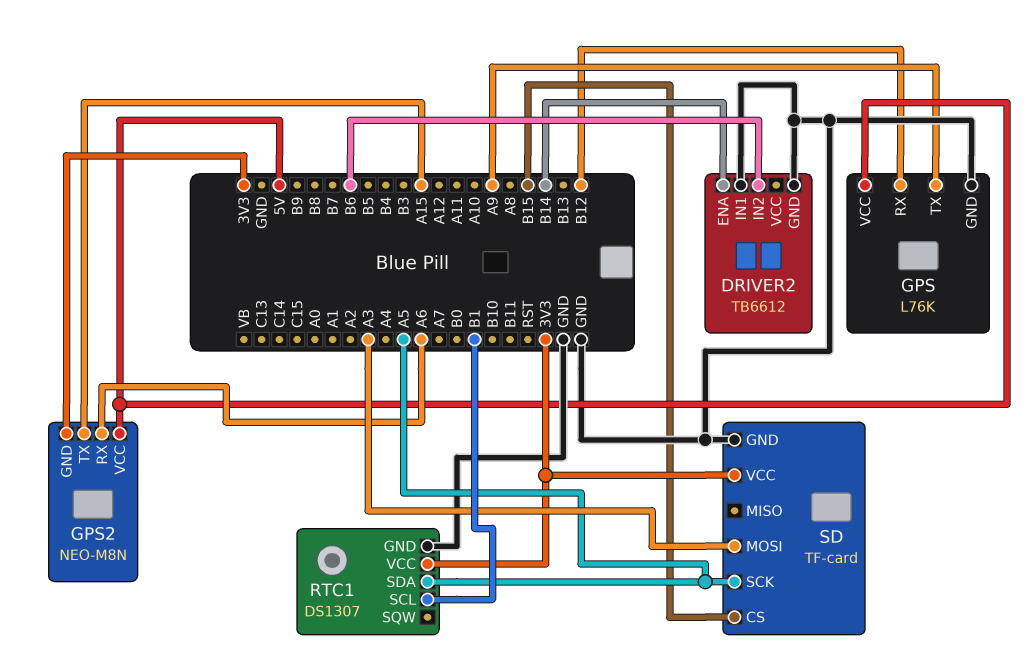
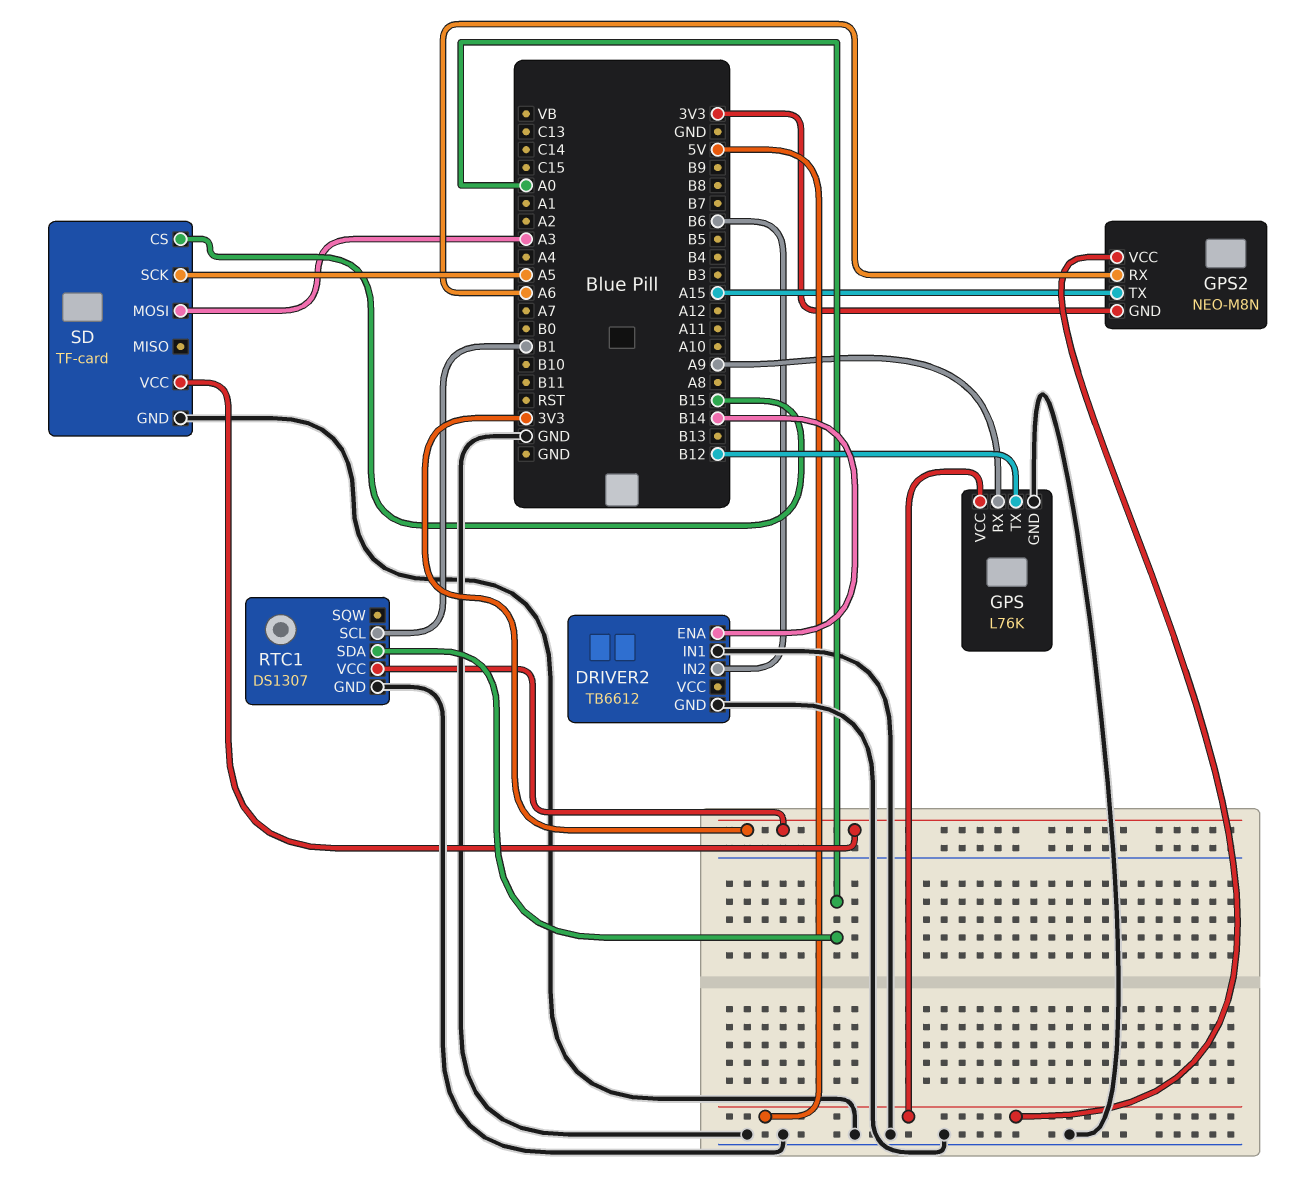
GPS pin RX: B12 -> A9
GPS pin TX: A9 -> B12
RTC1 pin SDA: A5 -> A0

